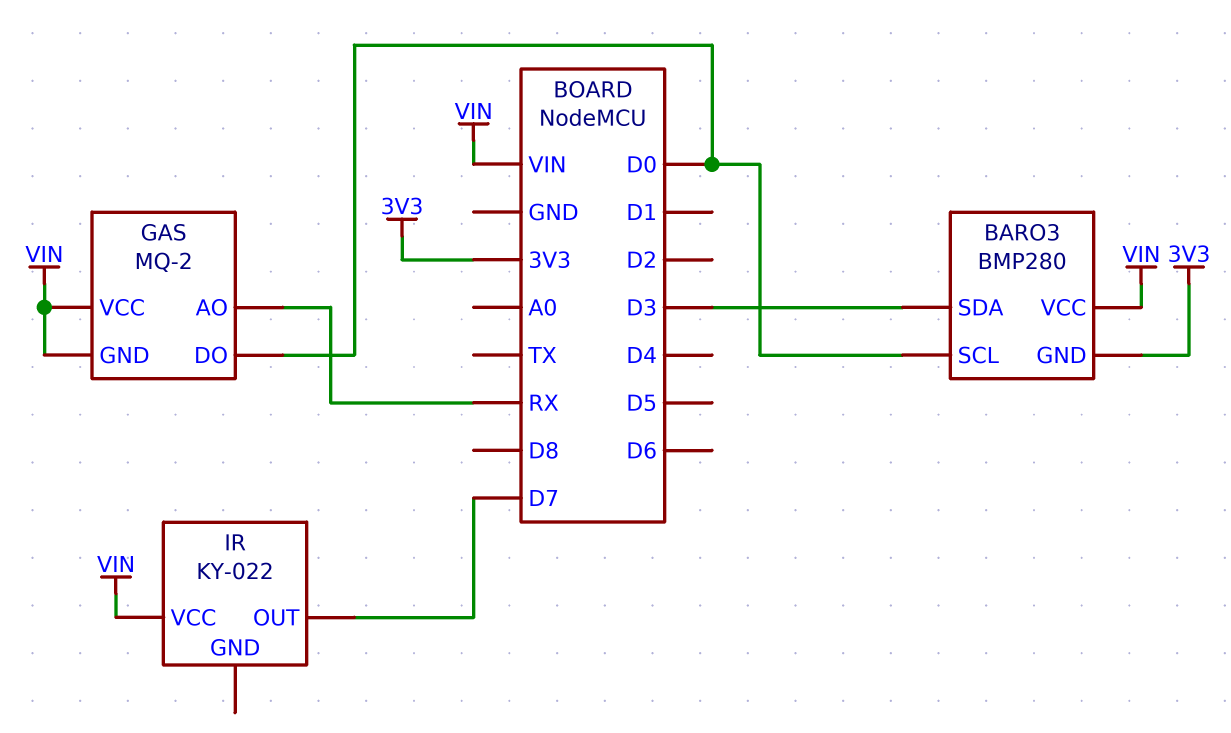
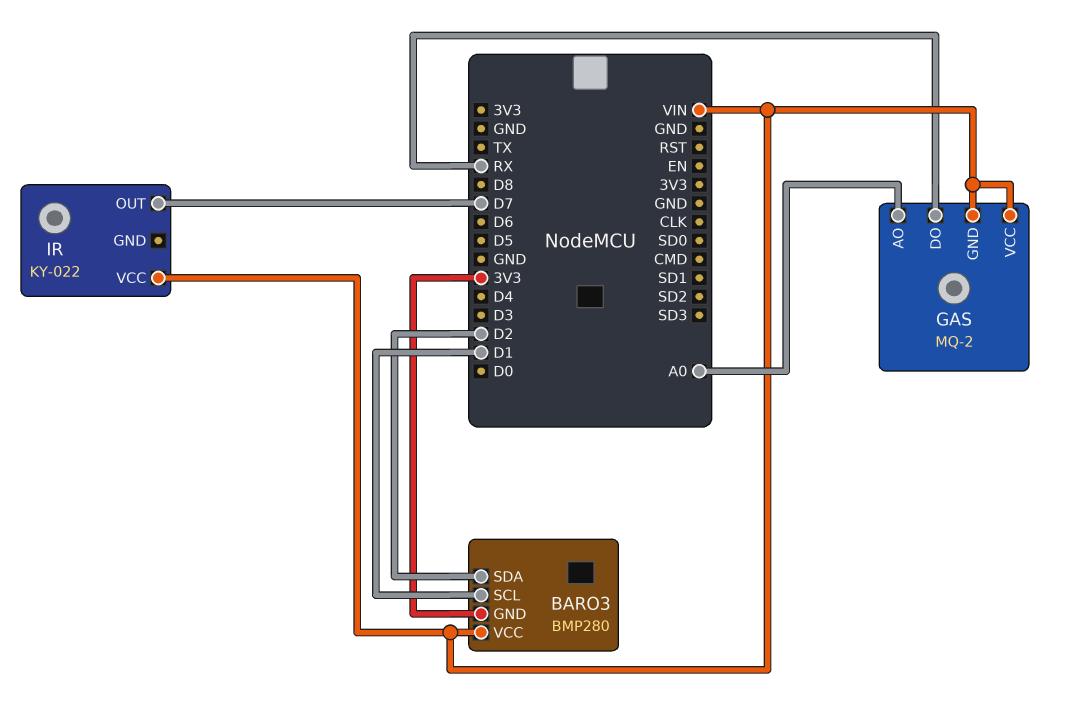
BARO3 pin SCL: D0 -> D1
BARO3 pin SDA: D3 -> D2
GAS pin AO: RX -> A0
GAS pin DO: D0 -> RX

